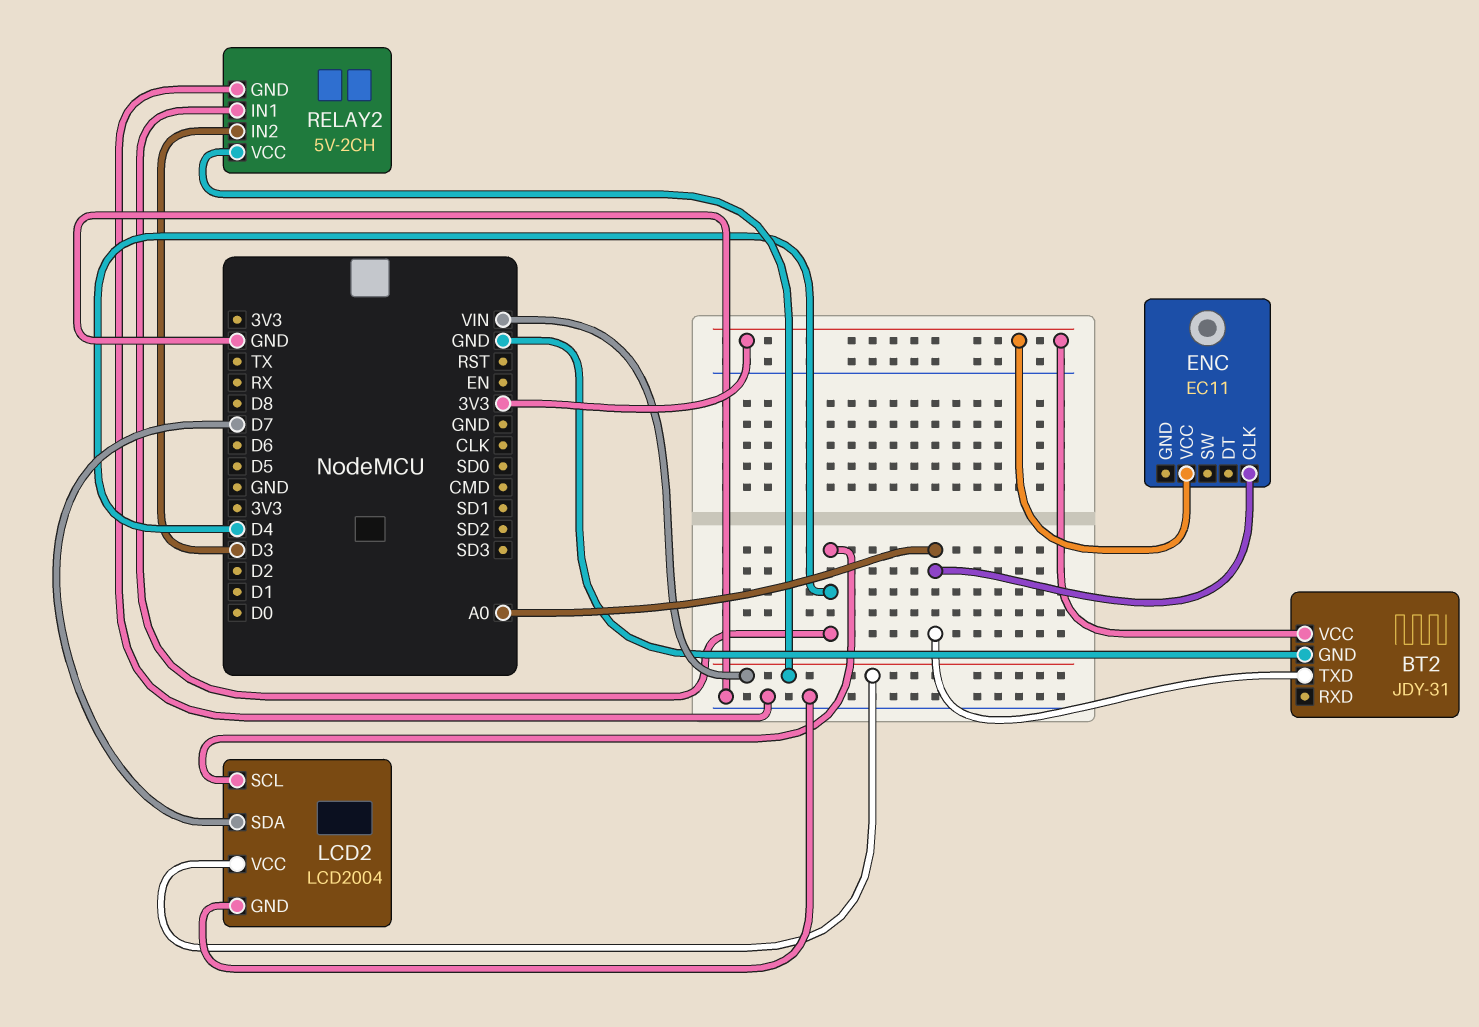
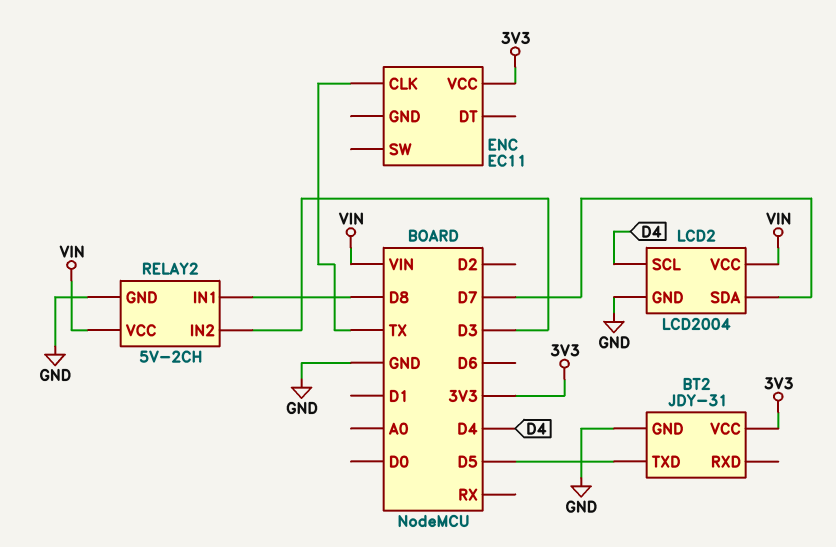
BT2 pin TXD: A0 -> D5
ENC pin CLK: A0 -> TX
RELAY2 pin IN1: D4 -> D8

